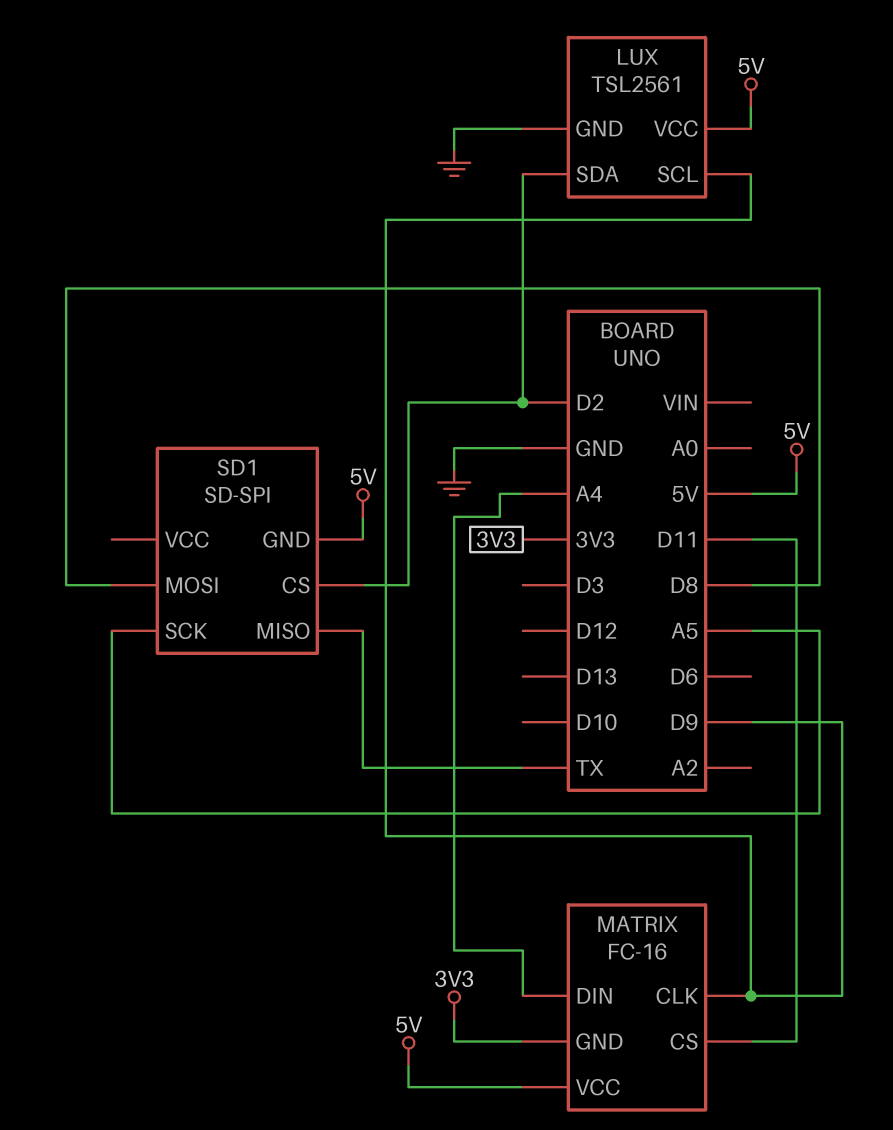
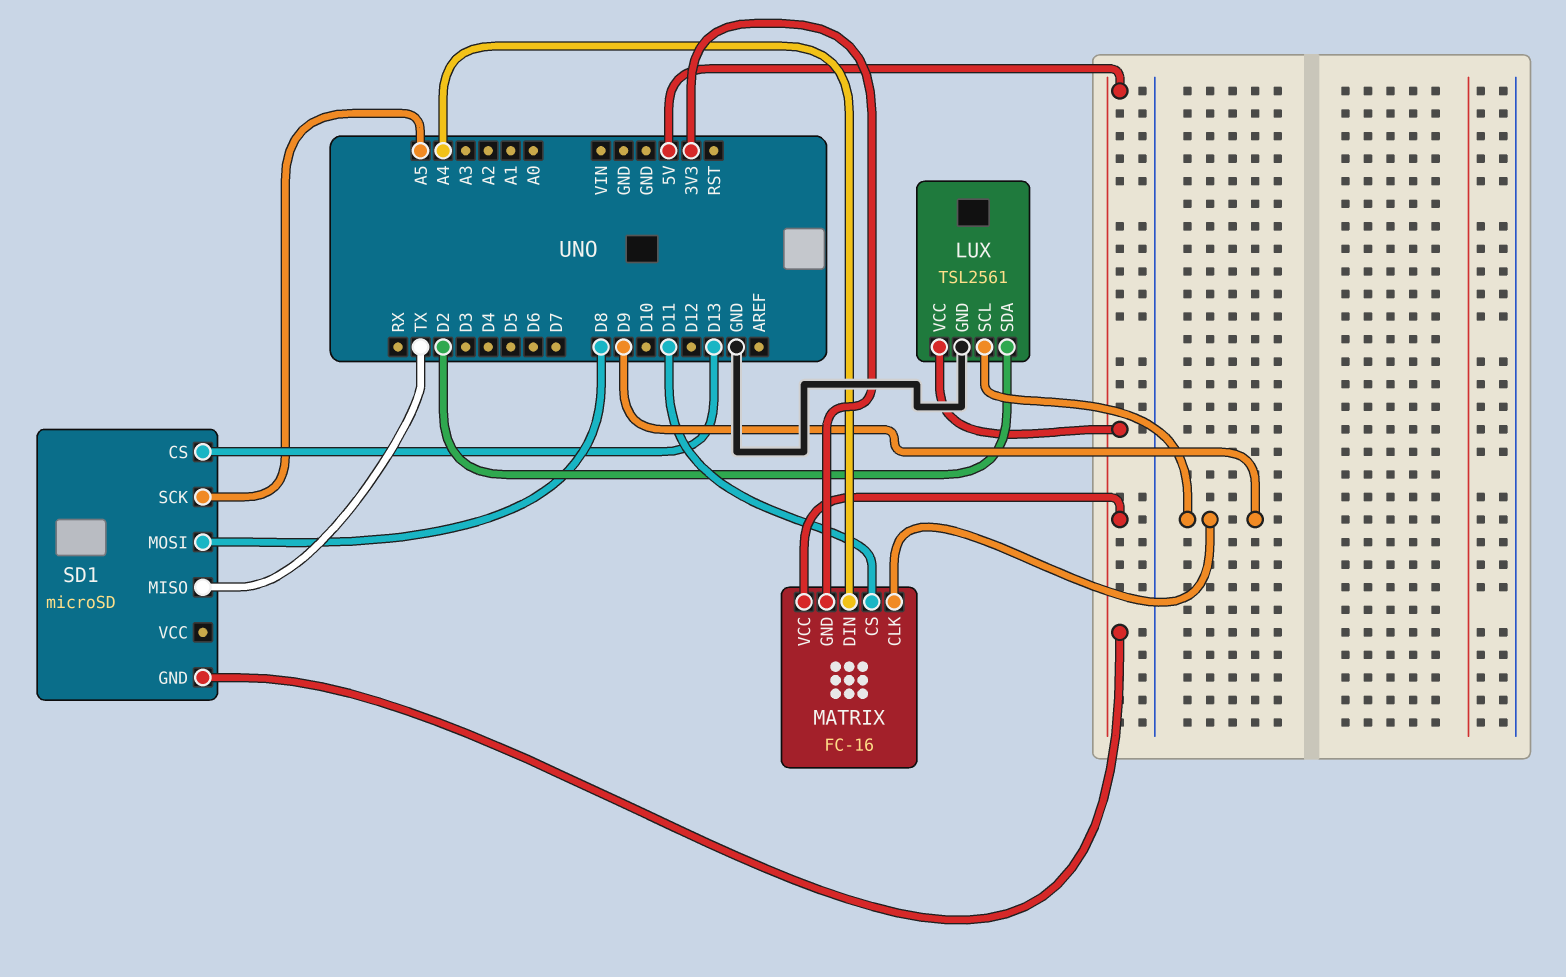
SD1: SD-SPI -> microSD
SD1 pin CS: D2 -> D13

